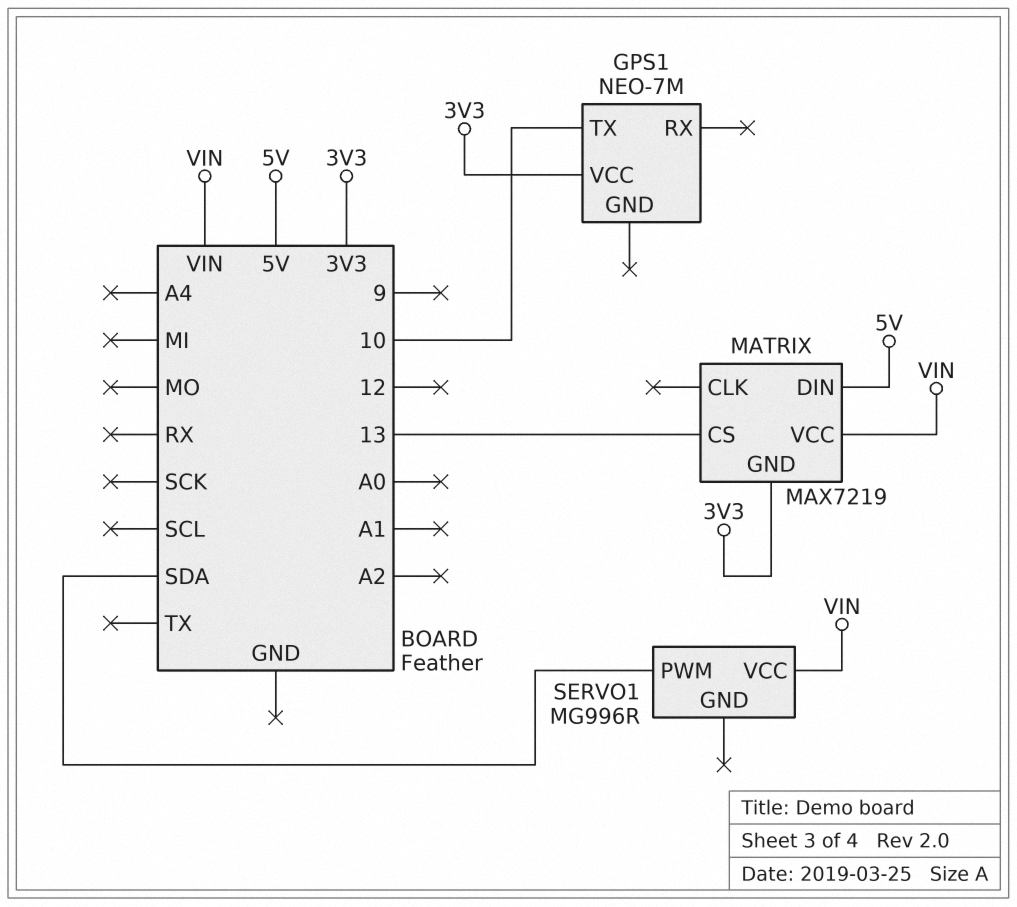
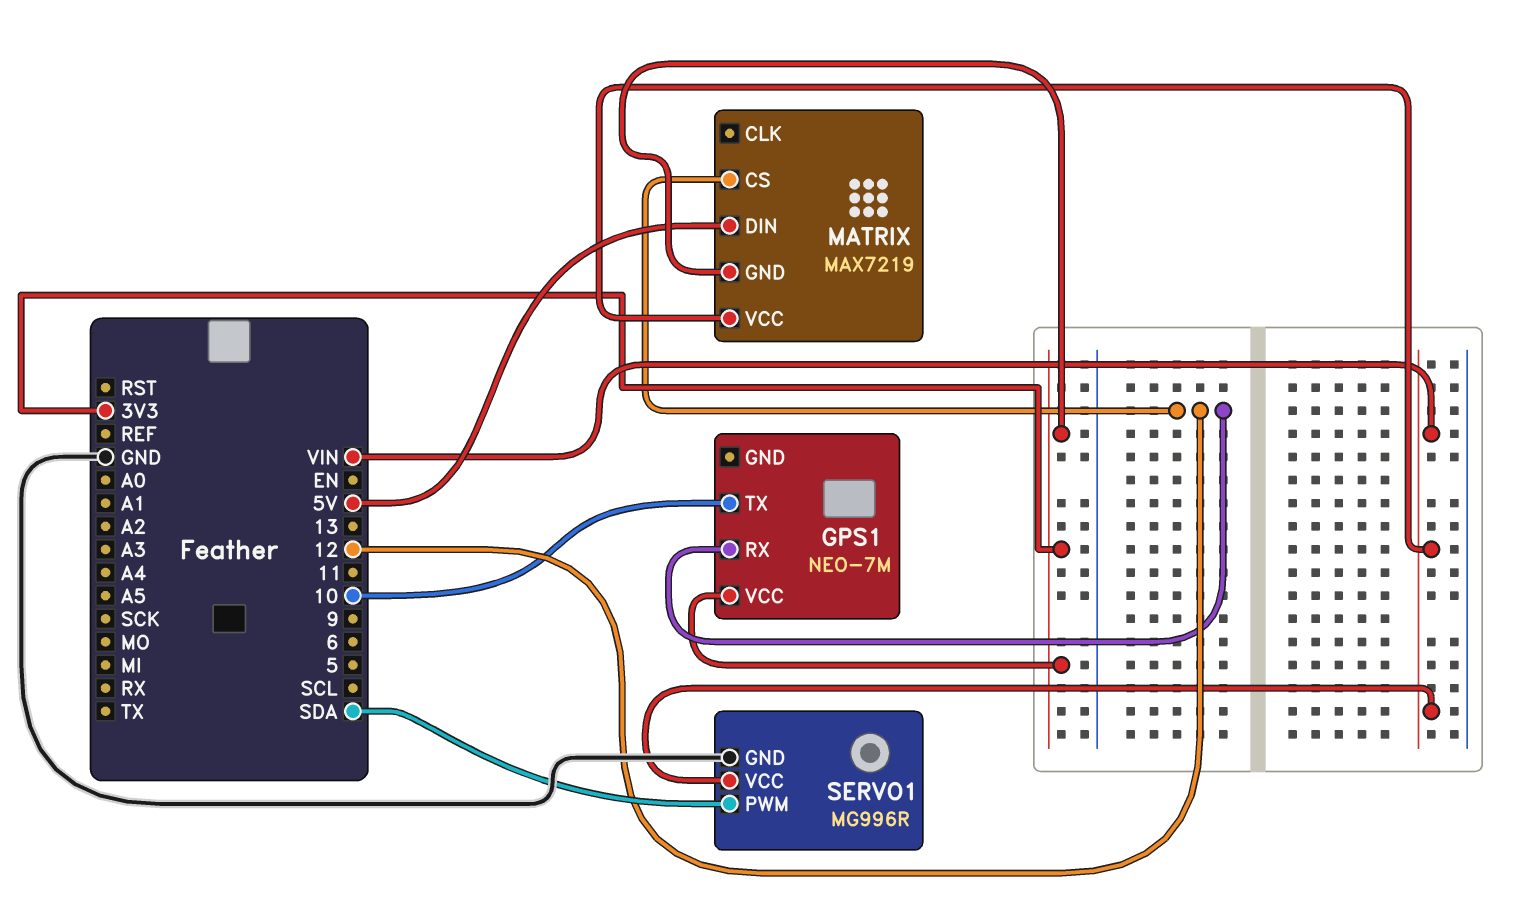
GPS1 pin RX: none -> 12
MATRIX pin CS: 13 -> 12
SERVO1 pin GND: none -> GND

